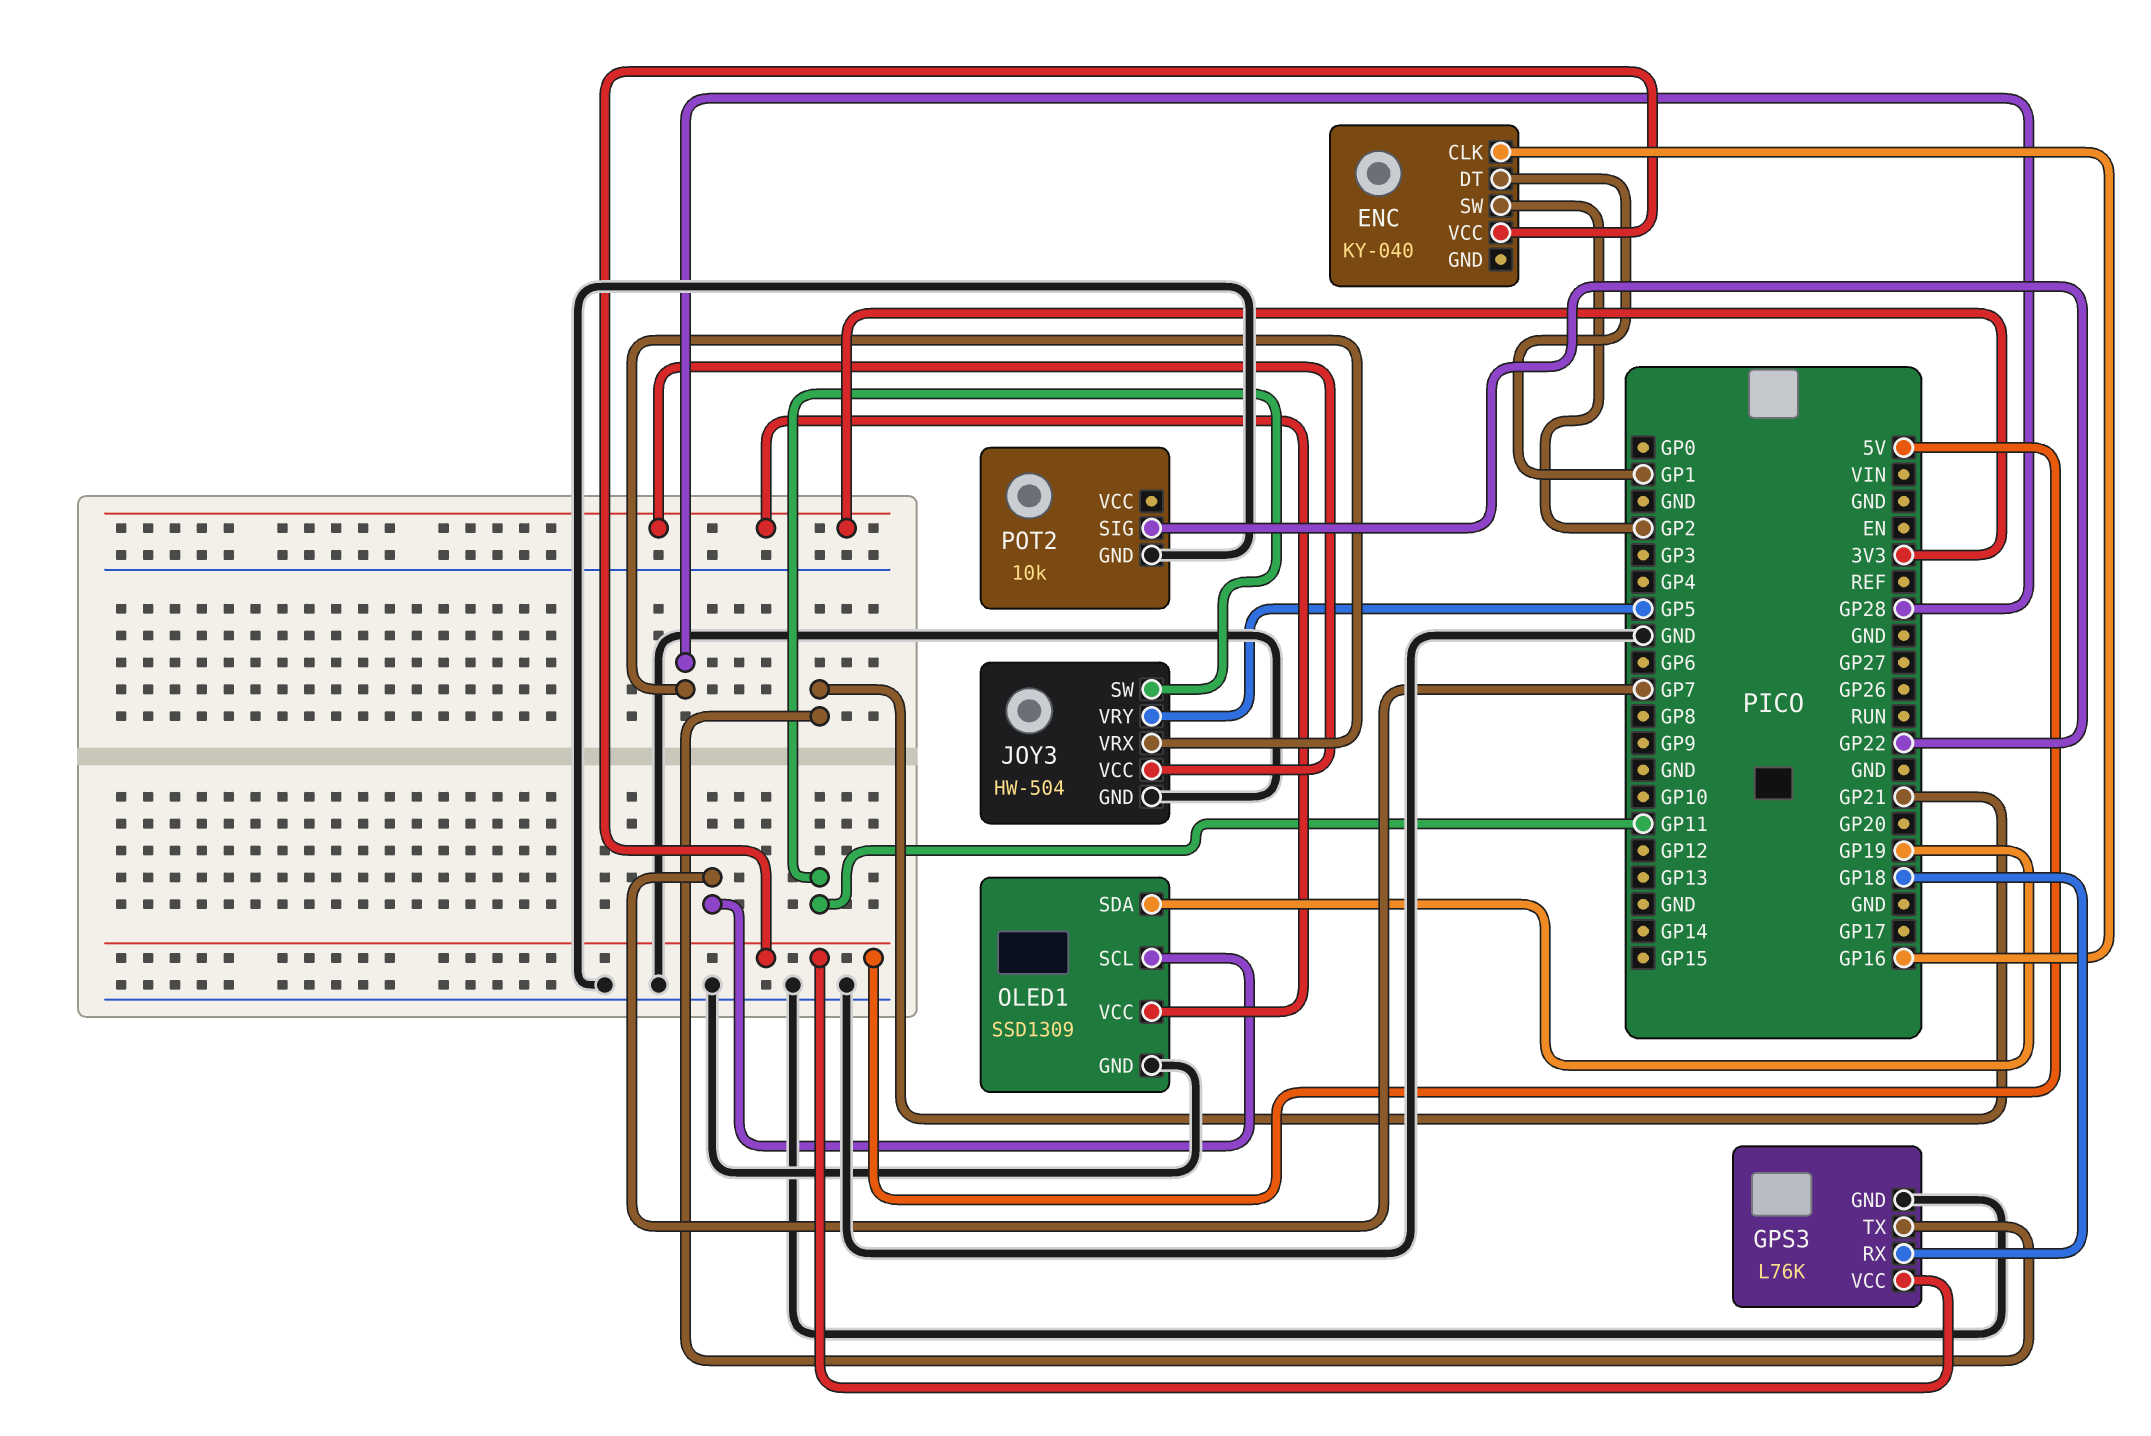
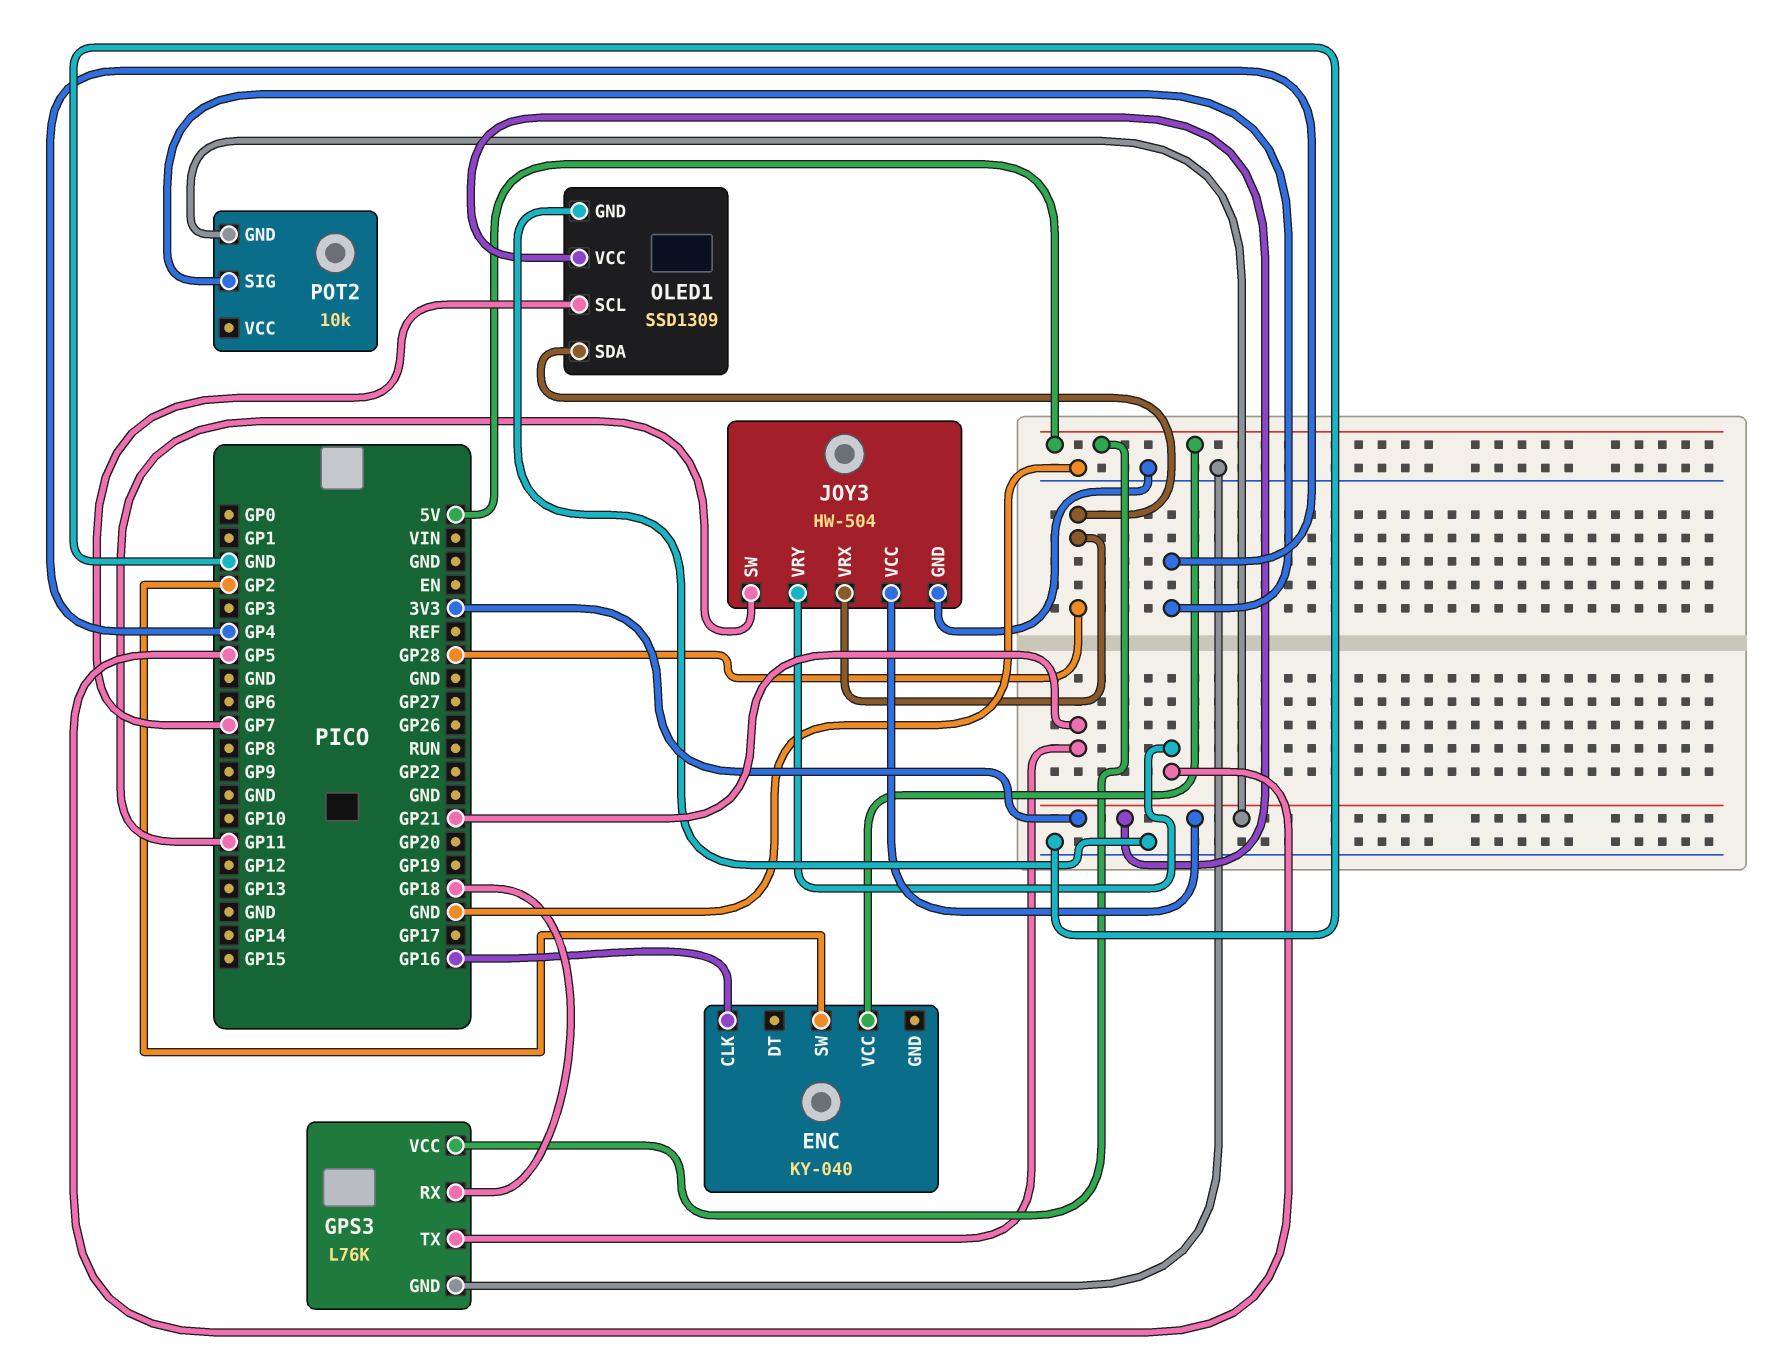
ENC pin DT: GP1 -> none
OLED1 pin SDA: GP19 -> GP28
POT2 pin GND: GND -> 3V3
POT2 pin SIG: GP22 -> GP4

